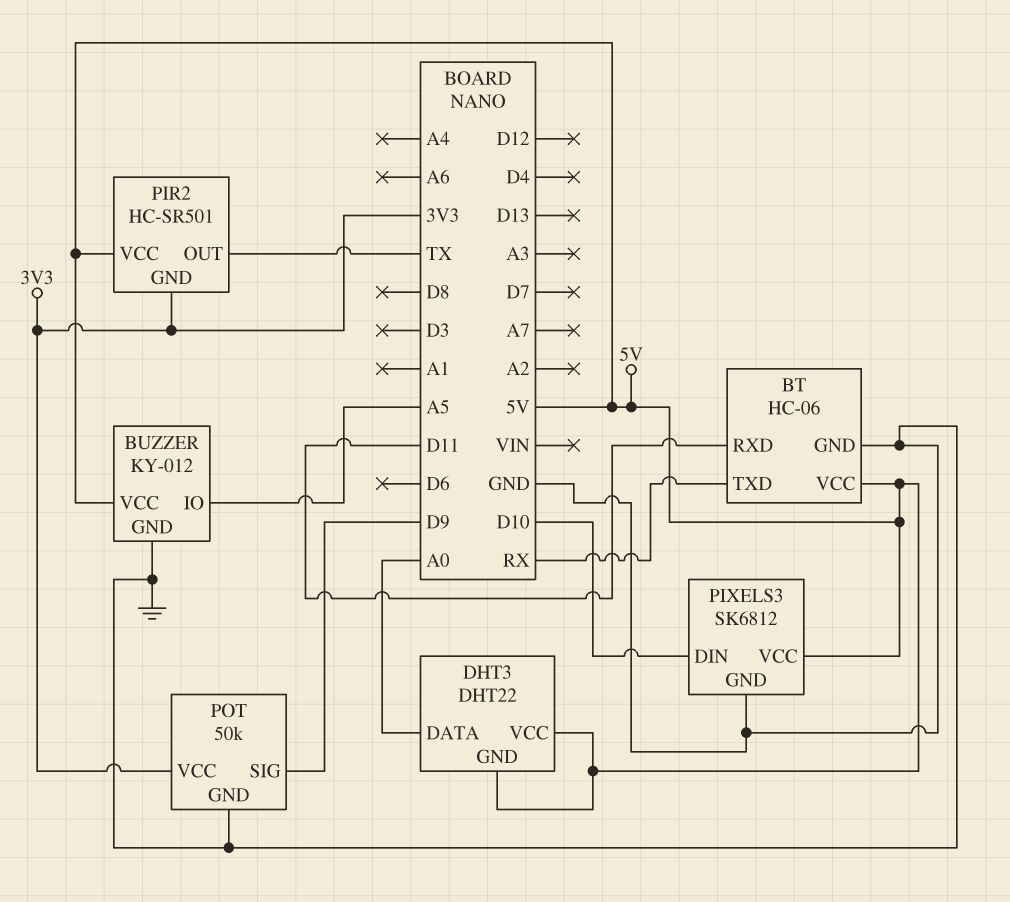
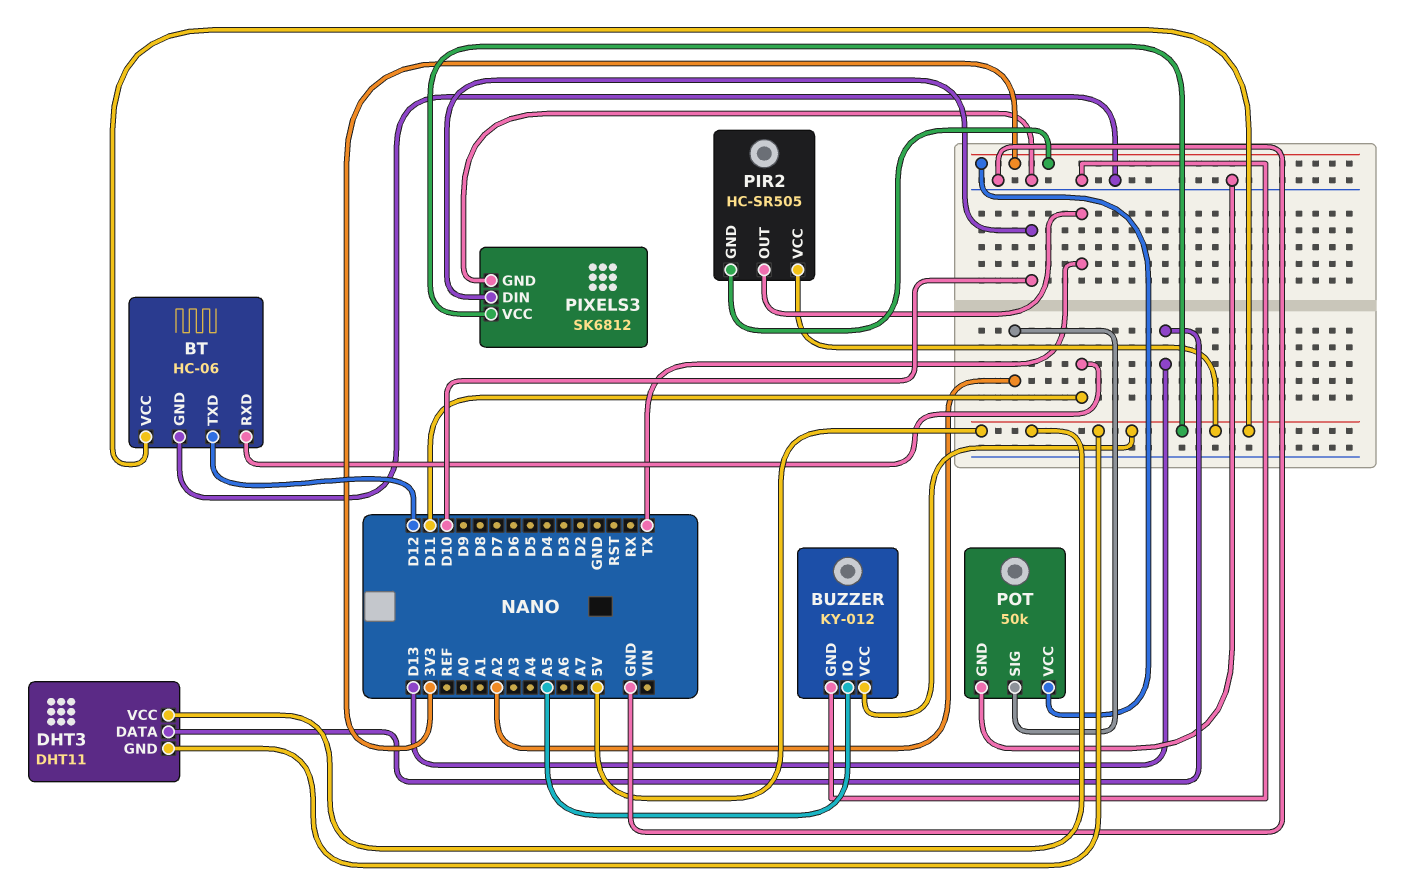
BT pin TXD: RX -> D12
DHT3: DHT22 -> DHT11
DHT3 pin DATA: A0 -> D13
PIR2: HC-SR501 -> HC-SR505
POT pin SIG: D9 -> A2

